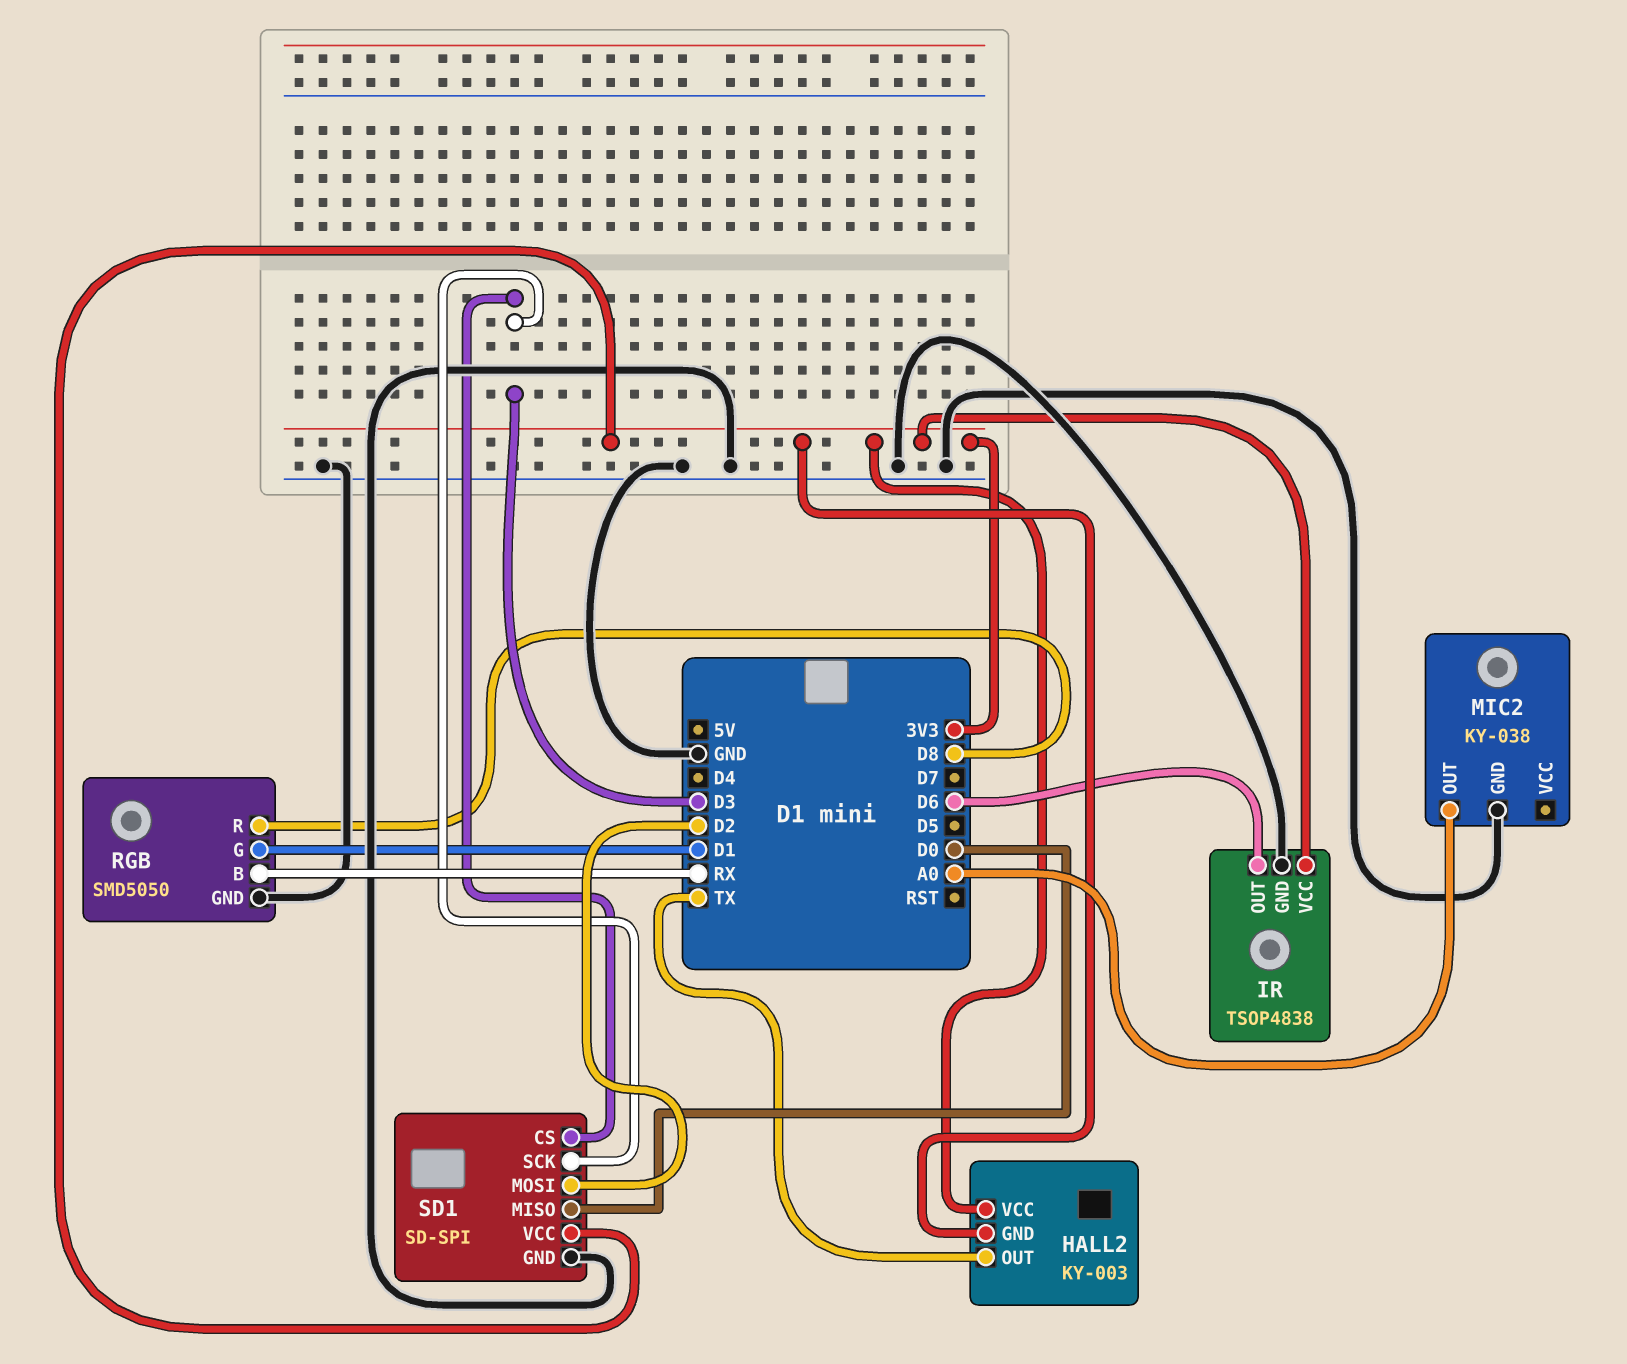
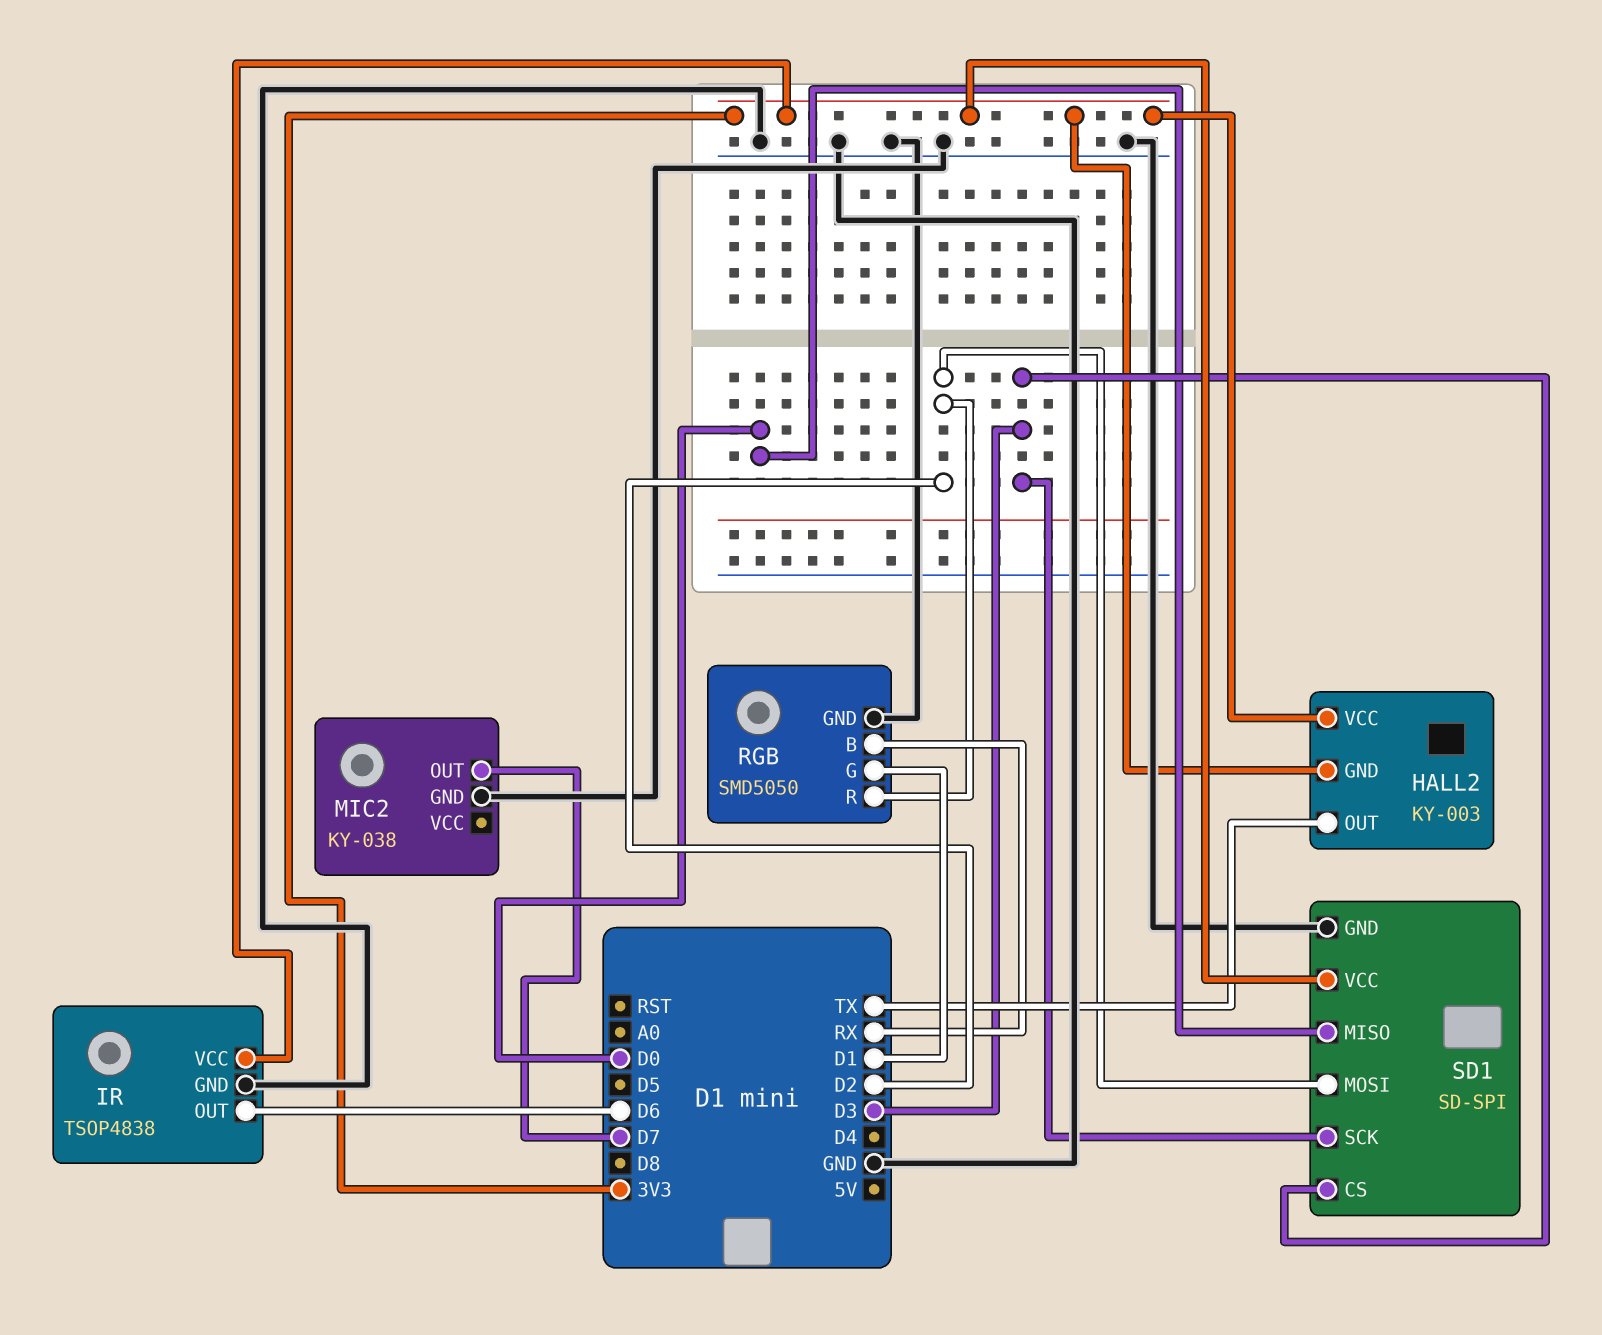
MIC2 pin OUT: A0 -> D7
RGB pin R: D8 -> D2

